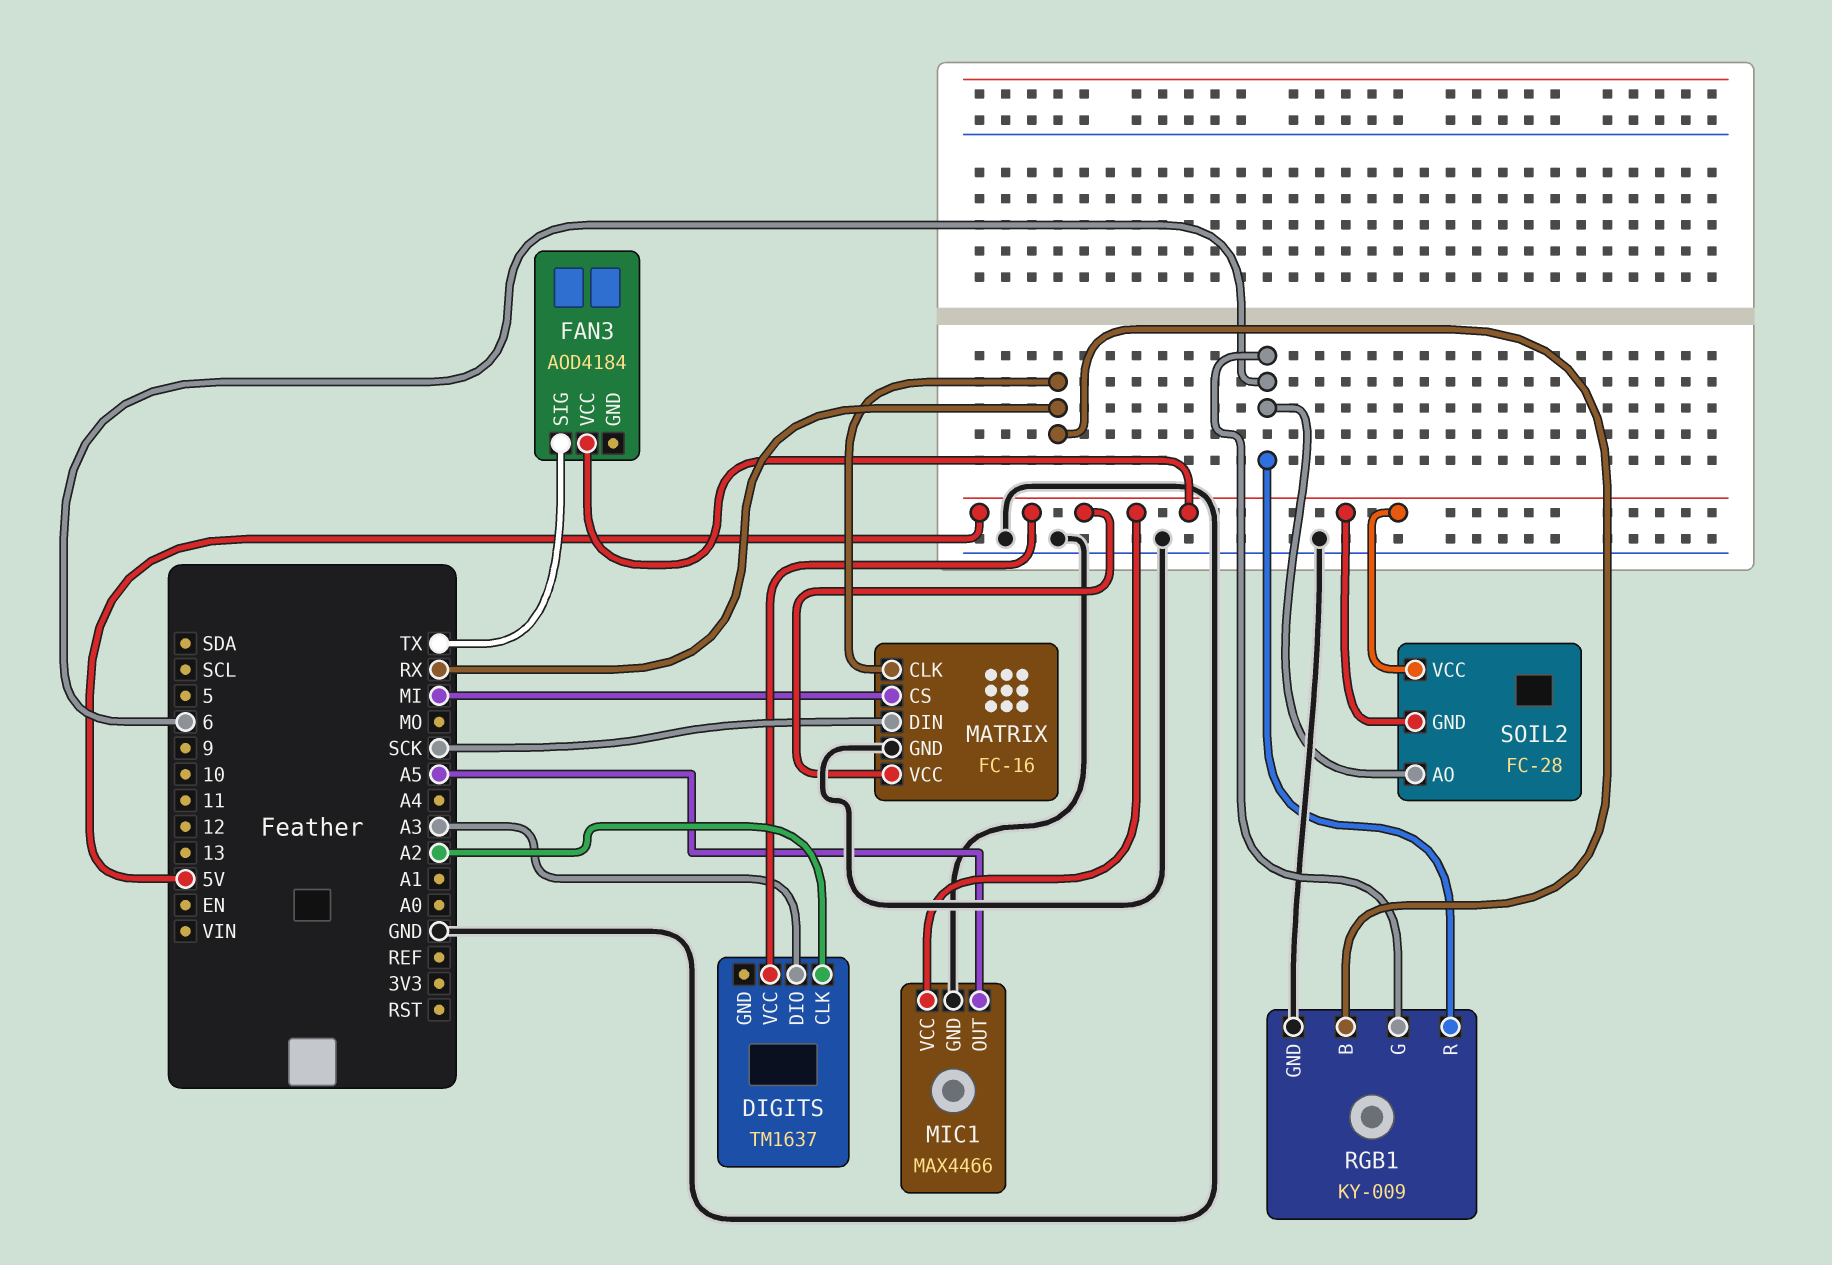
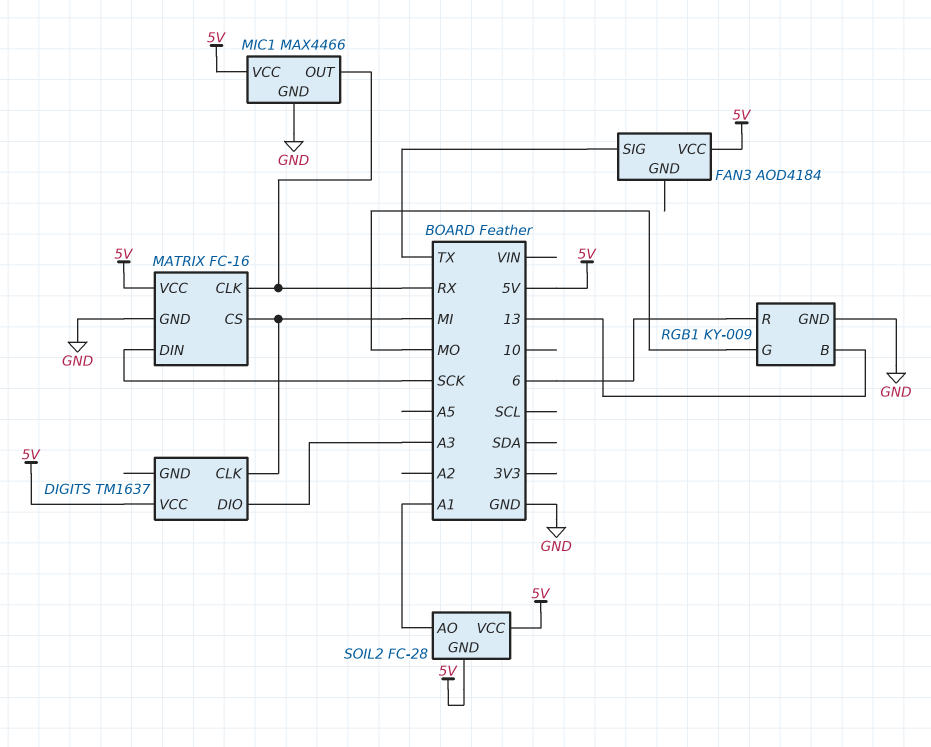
DIGITS pin CLK: A2 -> MI
MIC1 pin OUT: A5 -> RX
RGB1 pin B: RX -> 13
RGB1 pin G: 6 -> MO
SOIL2 pin AO: 6 -> A1

